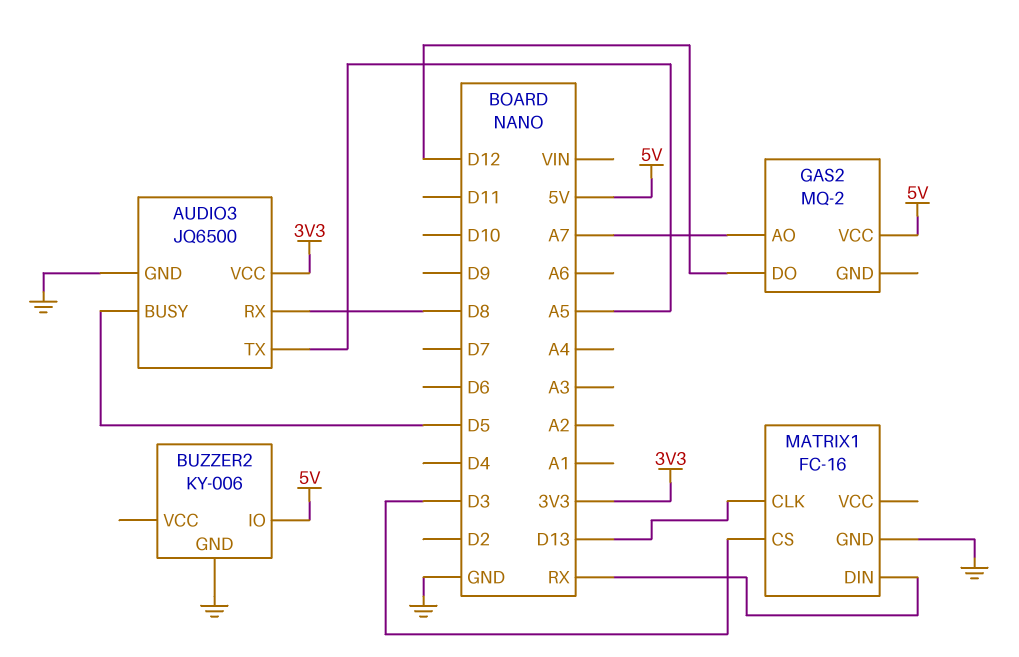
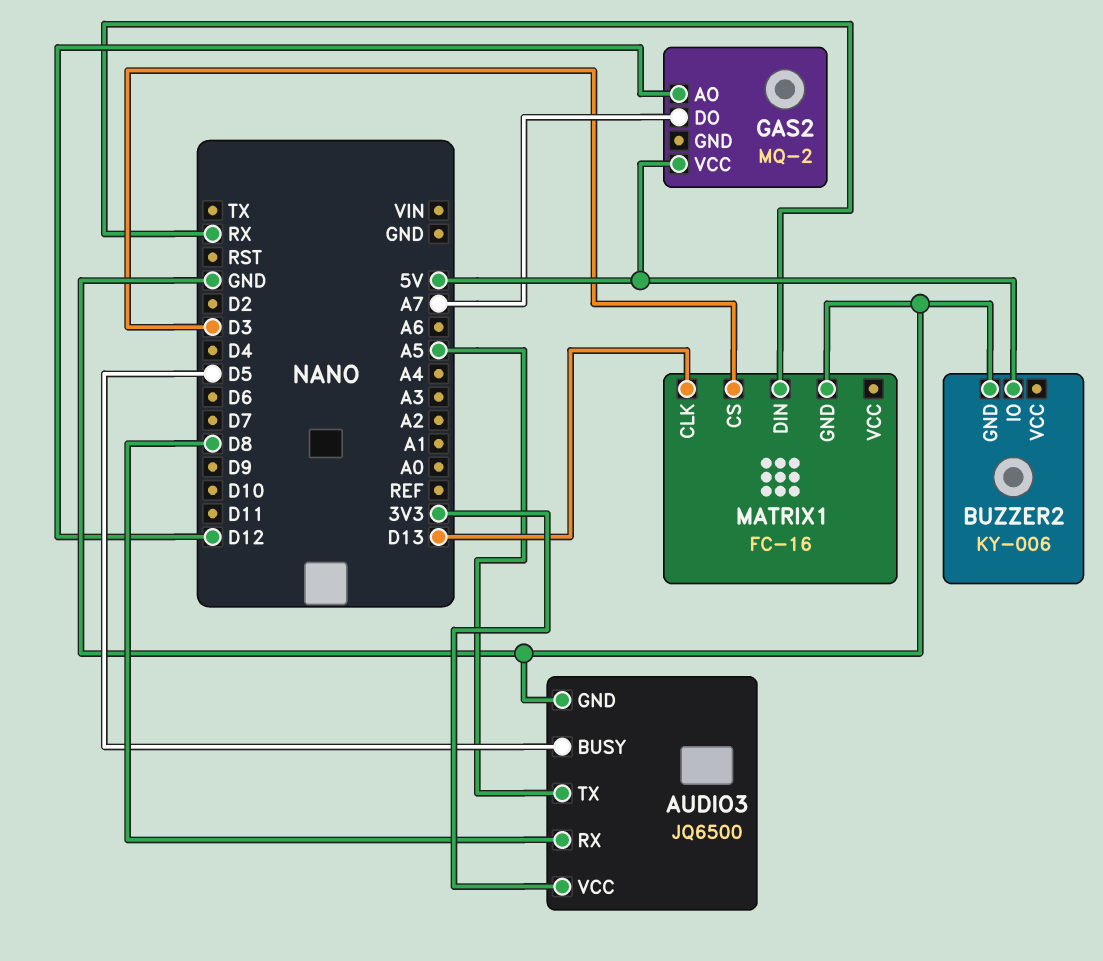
GAS2 pin AO: A7 -> D12
GAS2 pin DO: D12 -> A7

